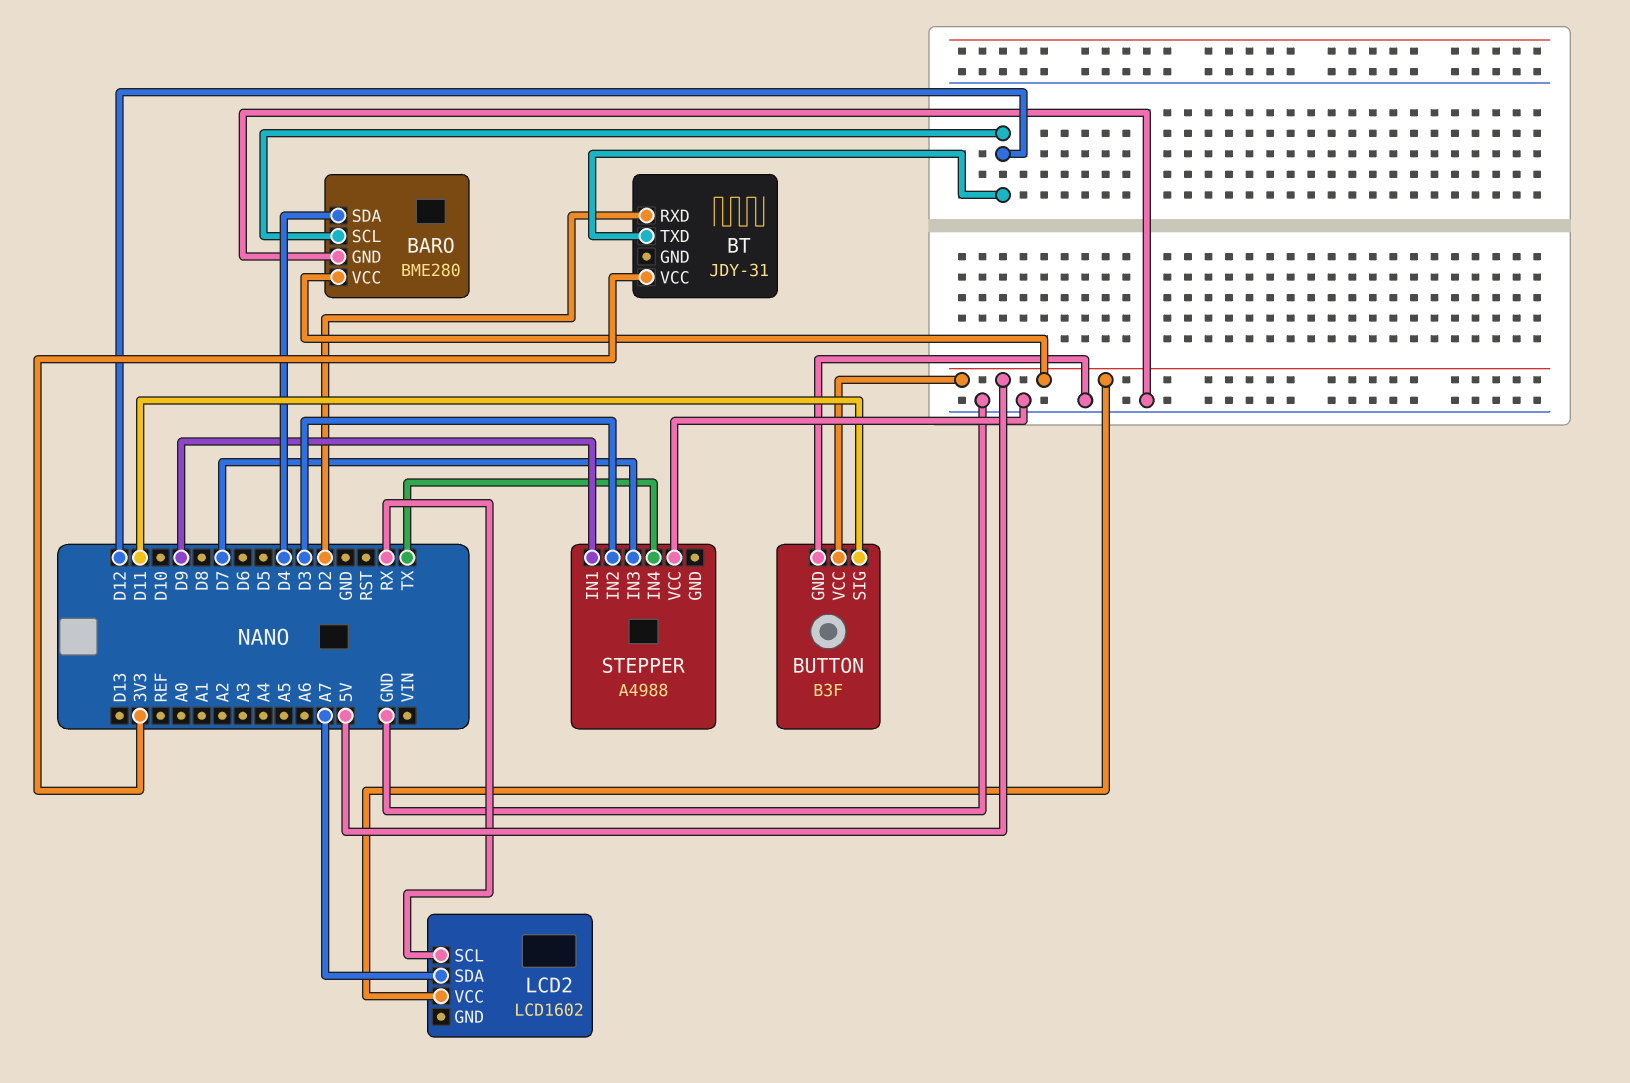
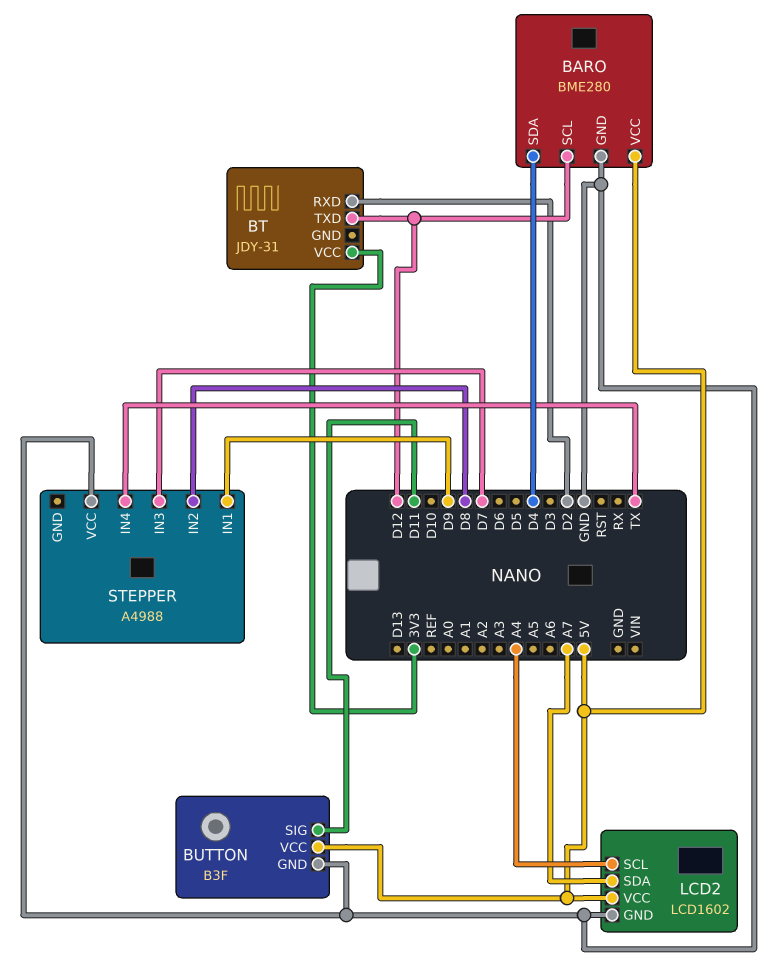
LCD2 pin GND: none -> GND
LCD2 pin SCL: RX -> A4
STEPPER pin IN2: D3 -> D8

